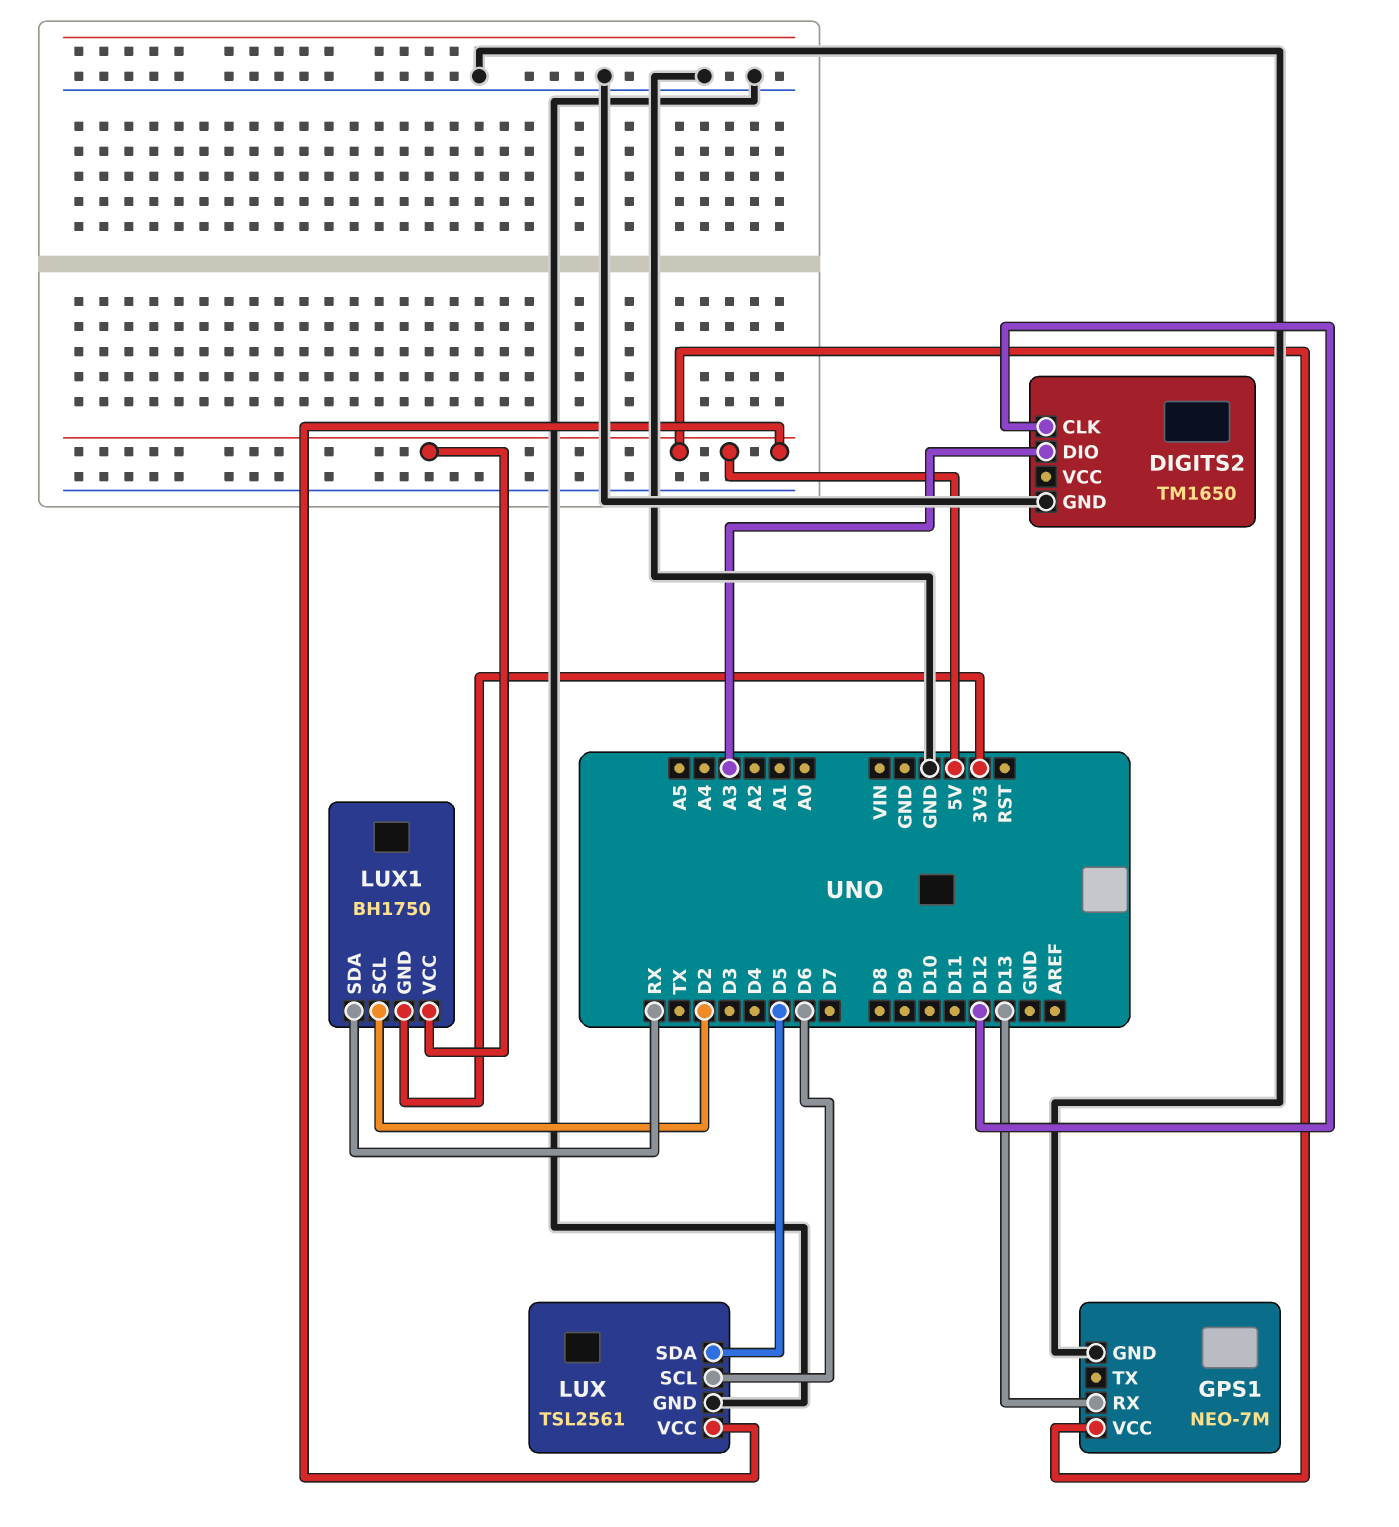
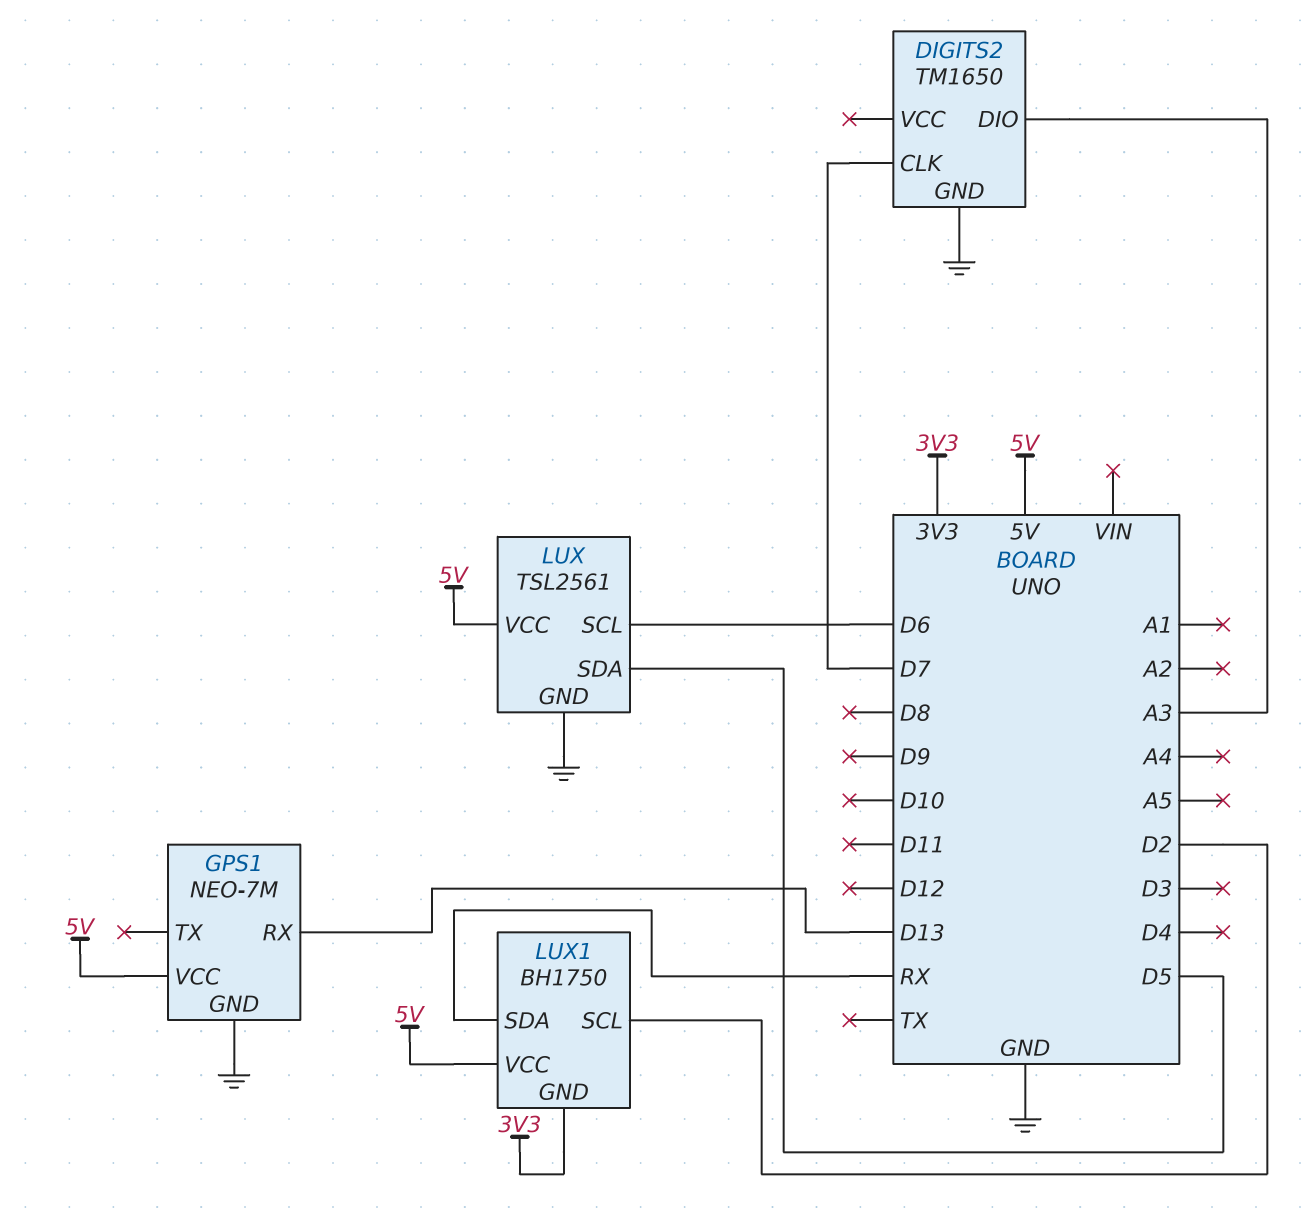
DIGITS2 pin CLK: D12 -> D7

